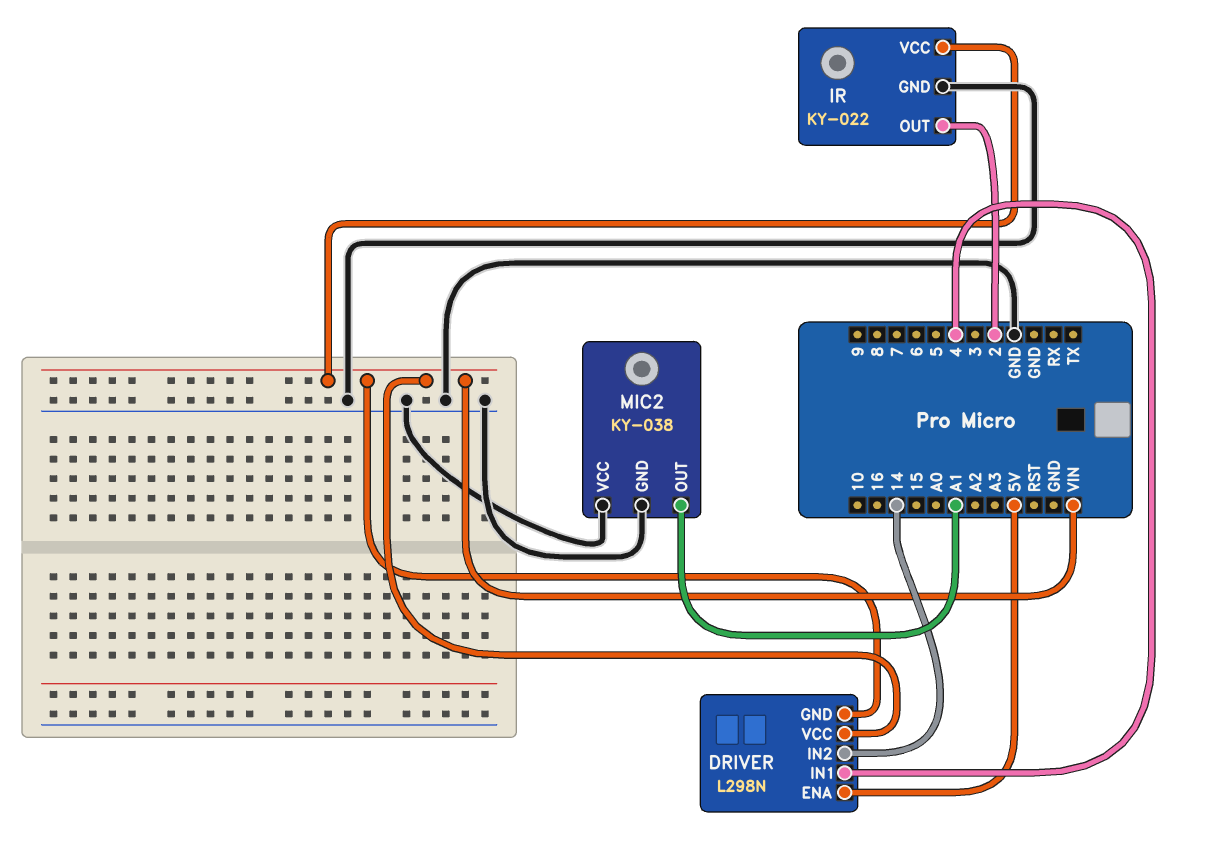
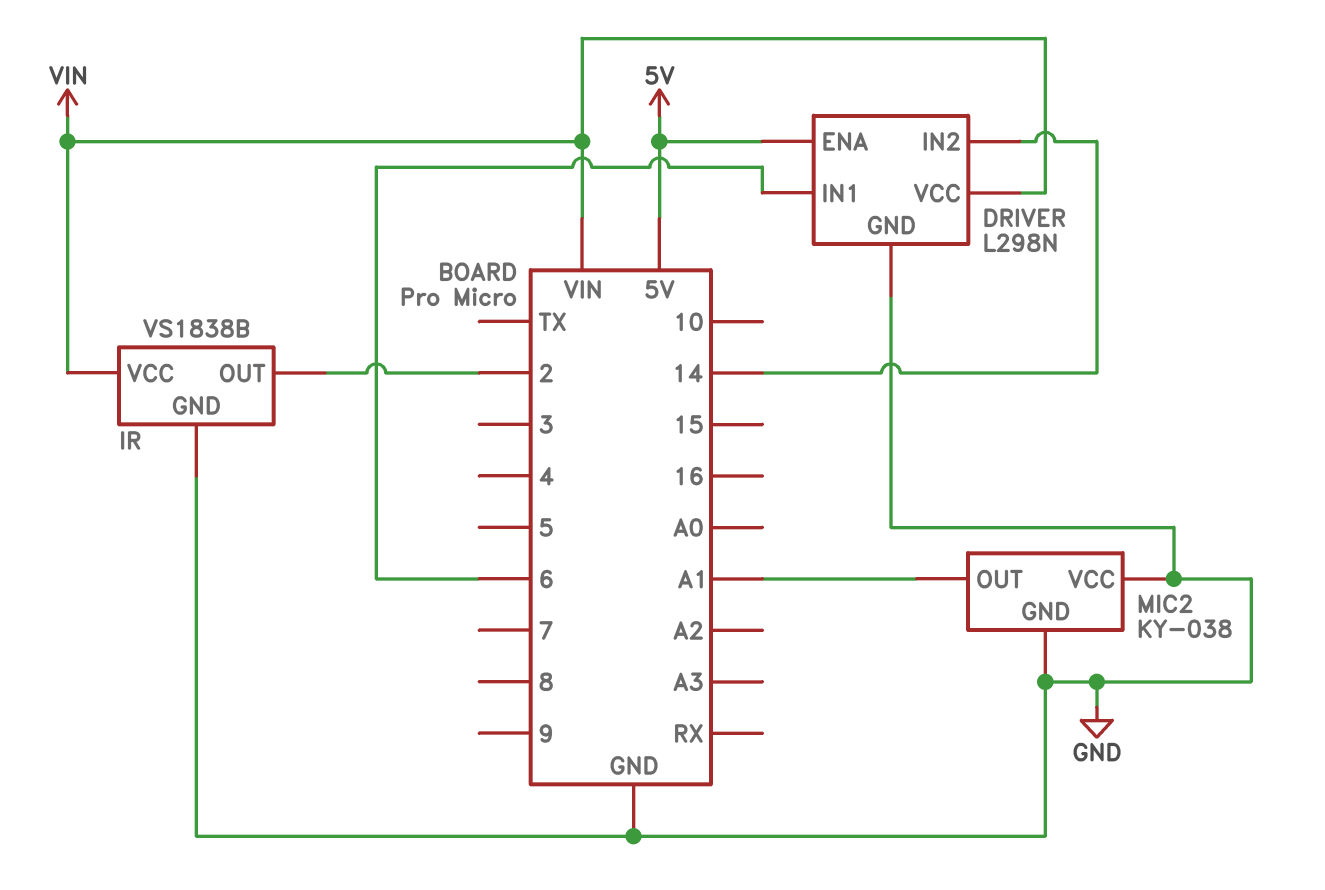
DRIVER pin GND: VIN -> GND
DRIVER pin IN1: 4 -> 6
IR: KY-022 -> VS1838B

